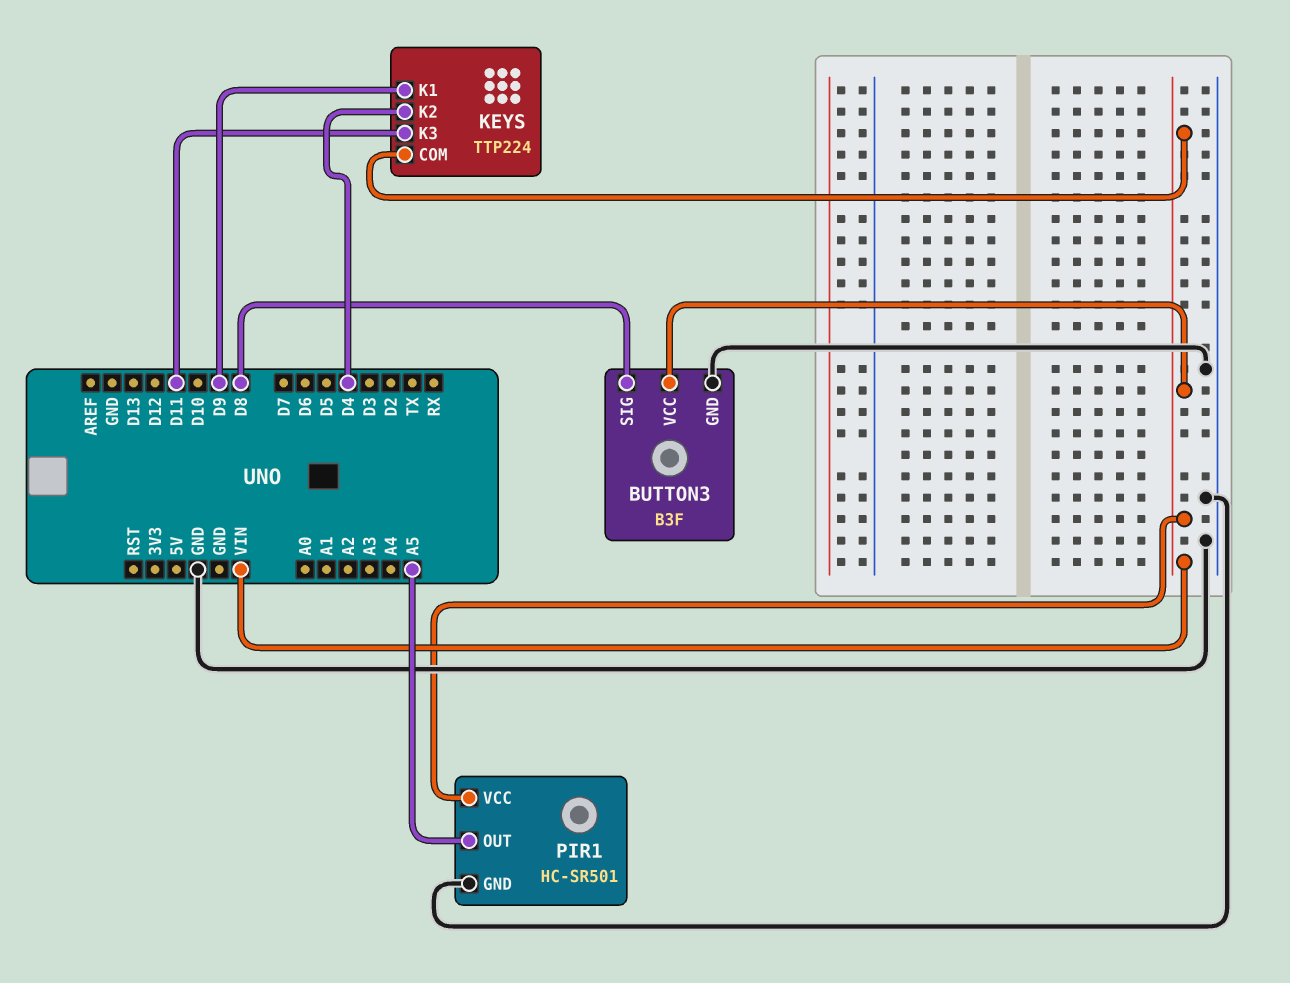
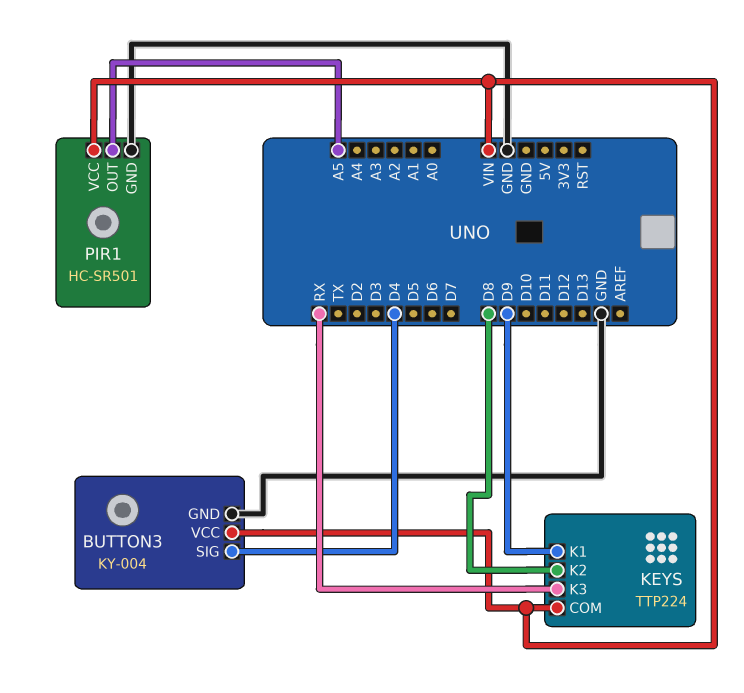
BUTTON3: B3F -> KY-004
BUTTON3 pin SIG: D8 -> D4
KEYS pin K2: D4 -> D8
KEYS pin K3: D11 -> RX

